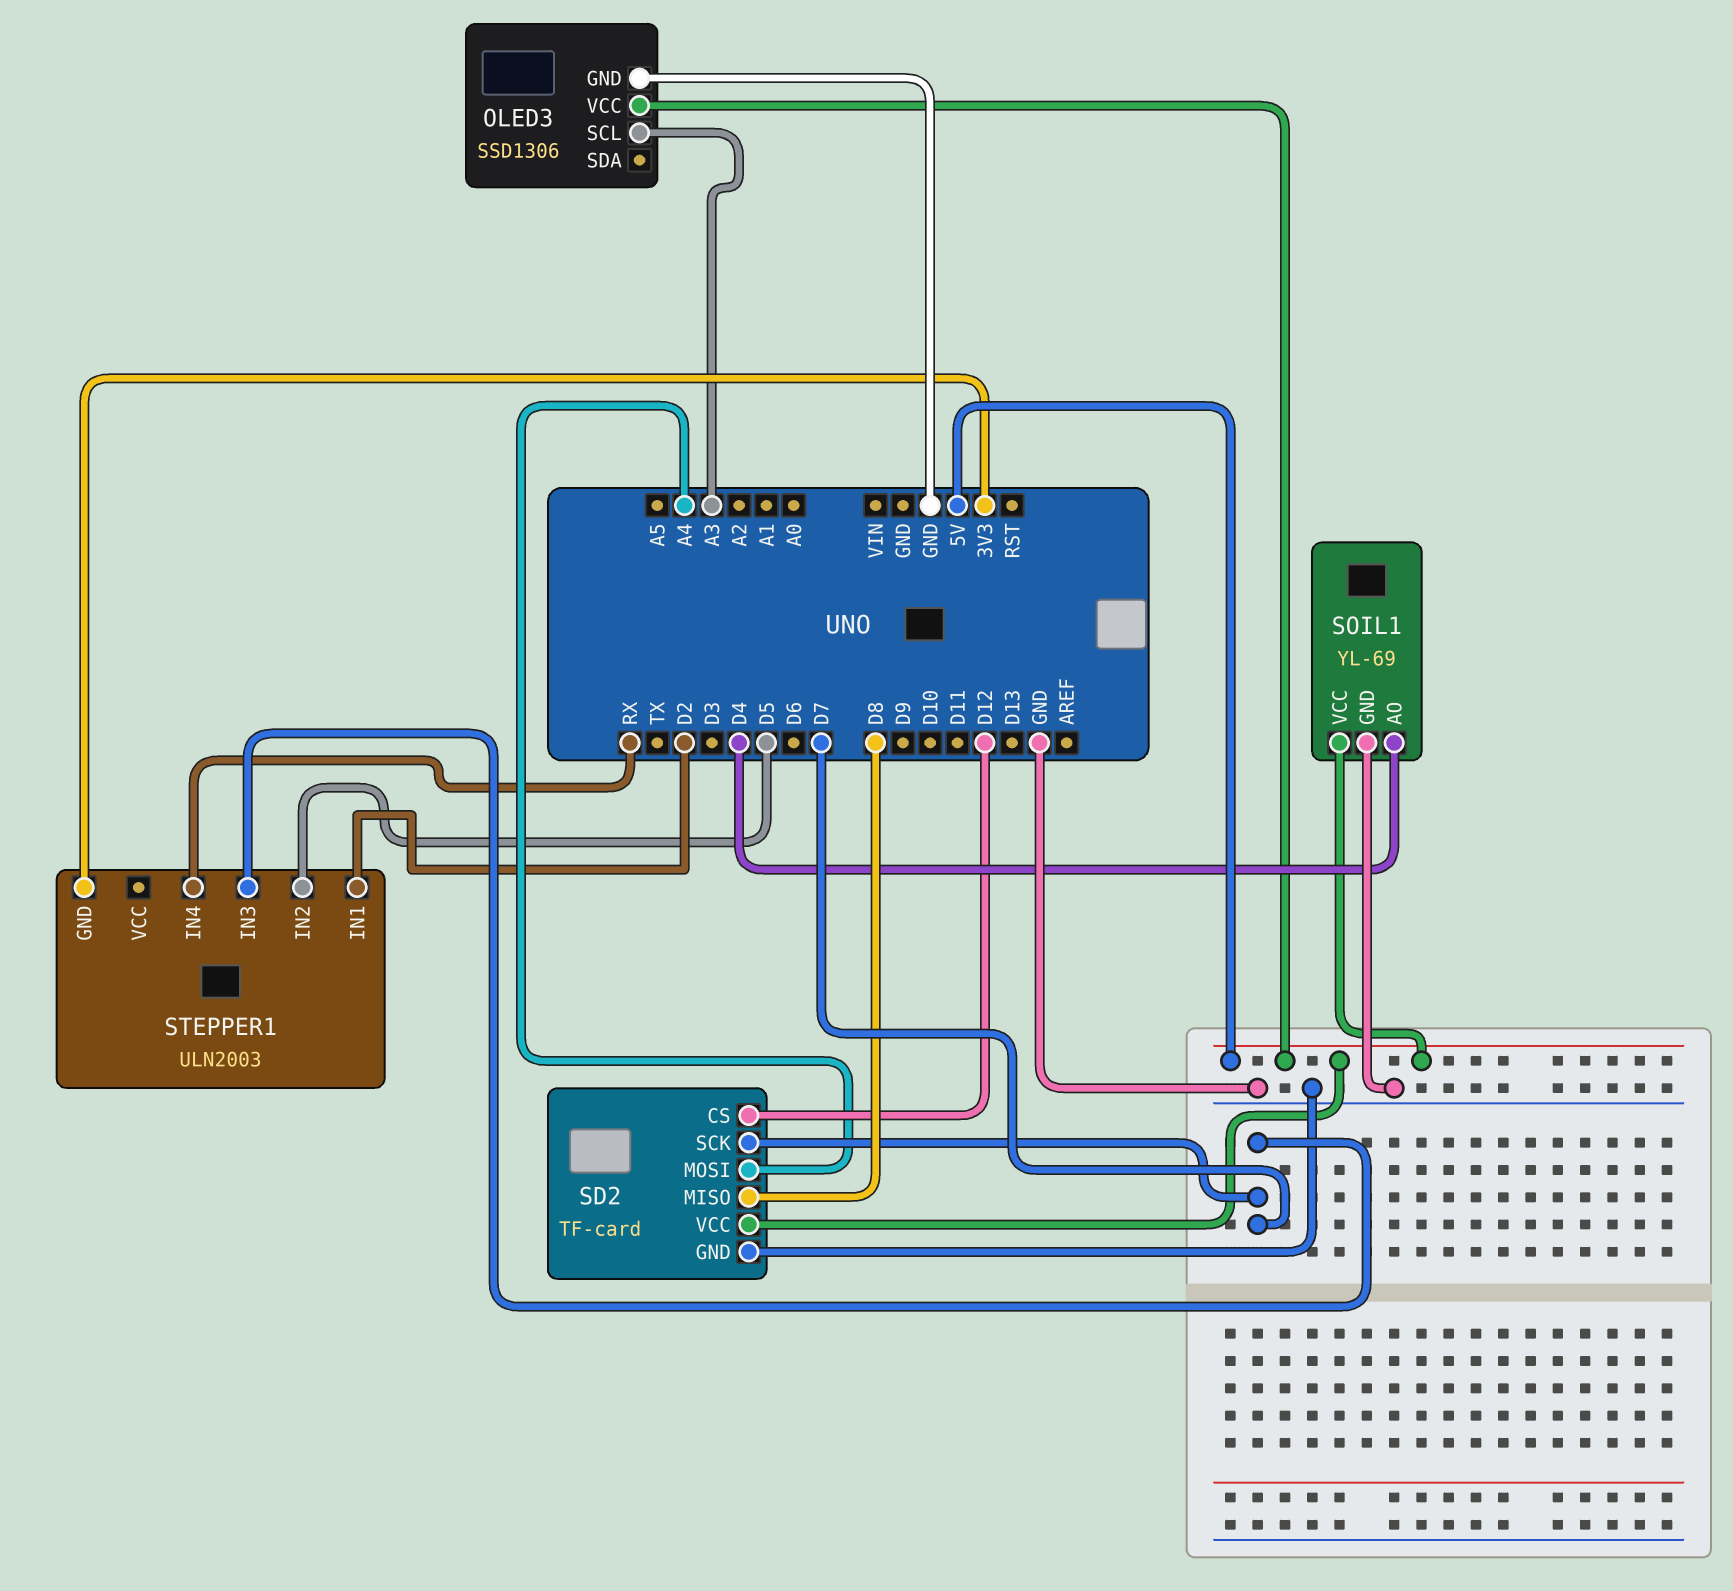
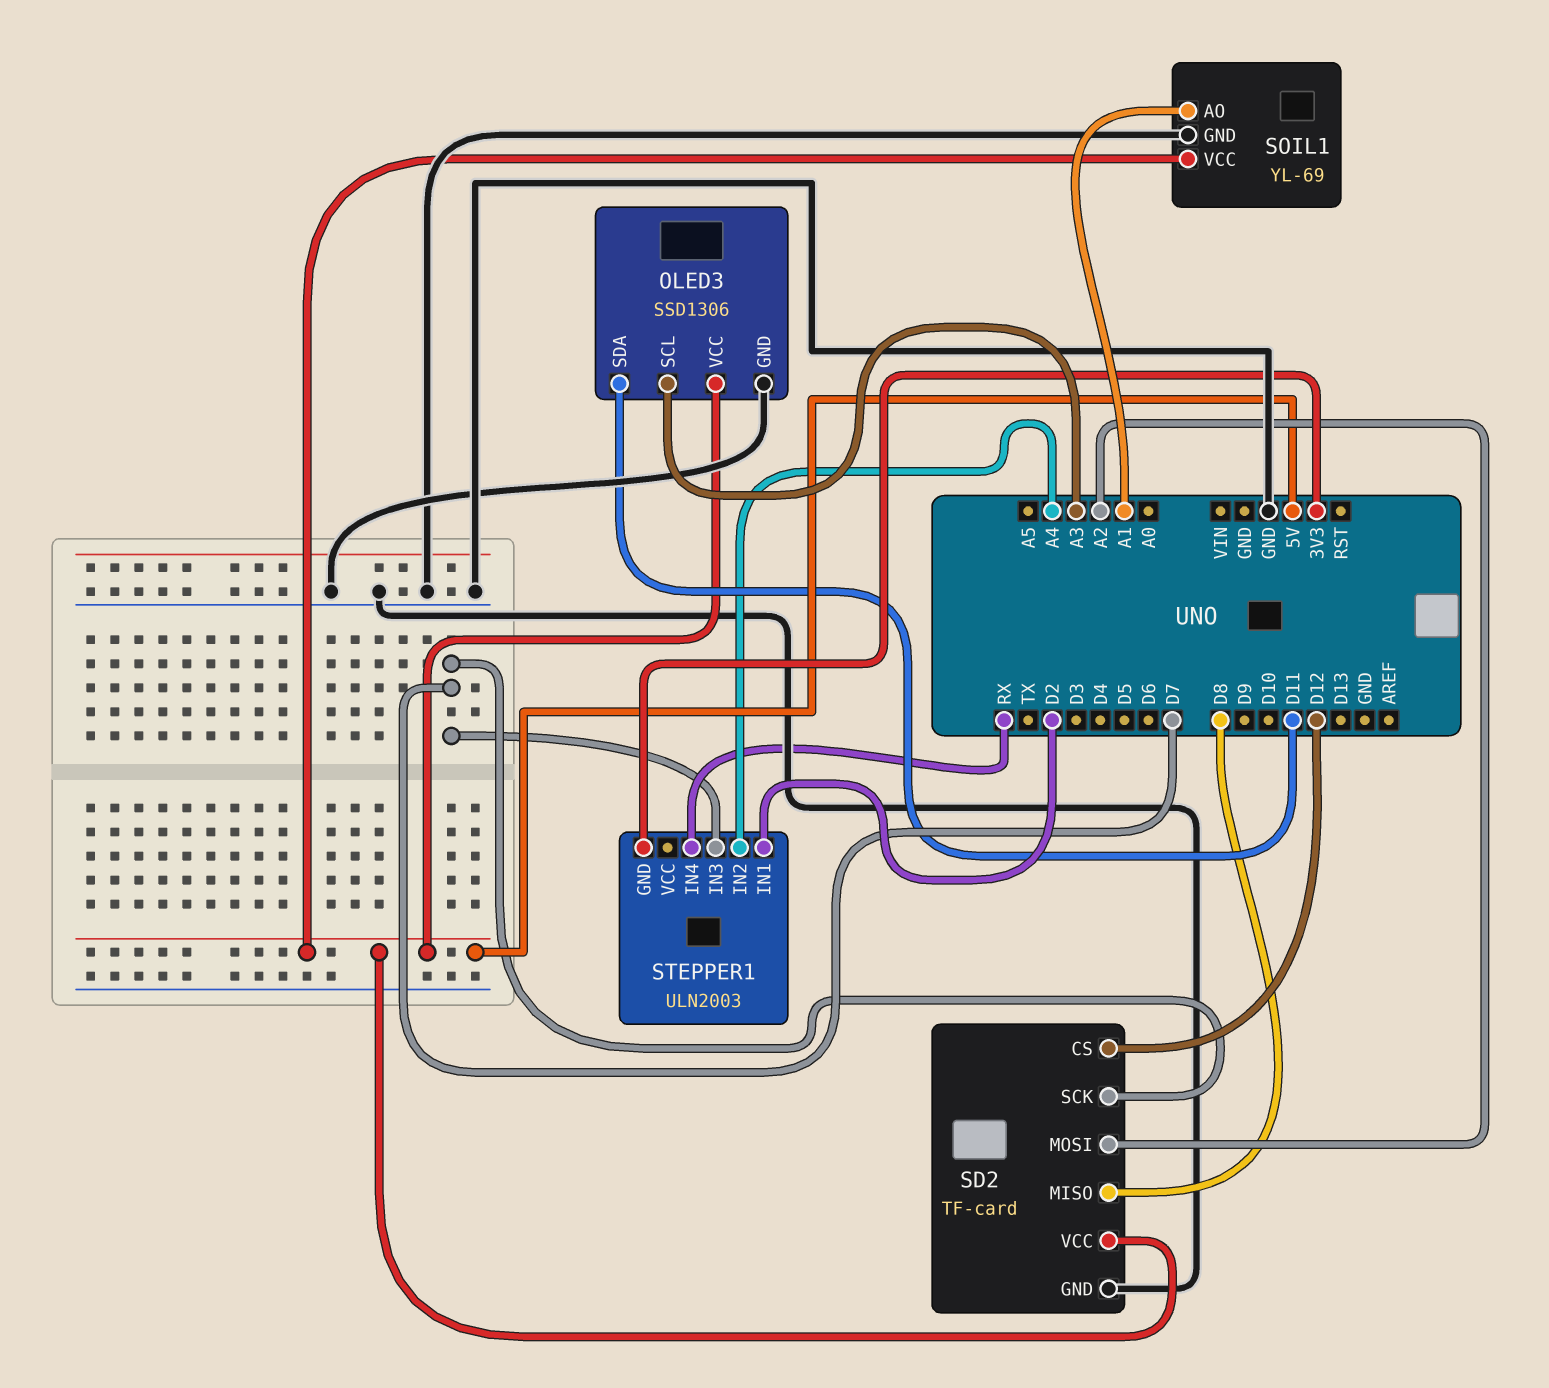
OLED3 pin SDA: none -> D11
SD2 pin MOSI: A4 -> A2
SOIL1 pin AO: D4 -> A1
STEPPER1 pin IN2: D5 -> A4

